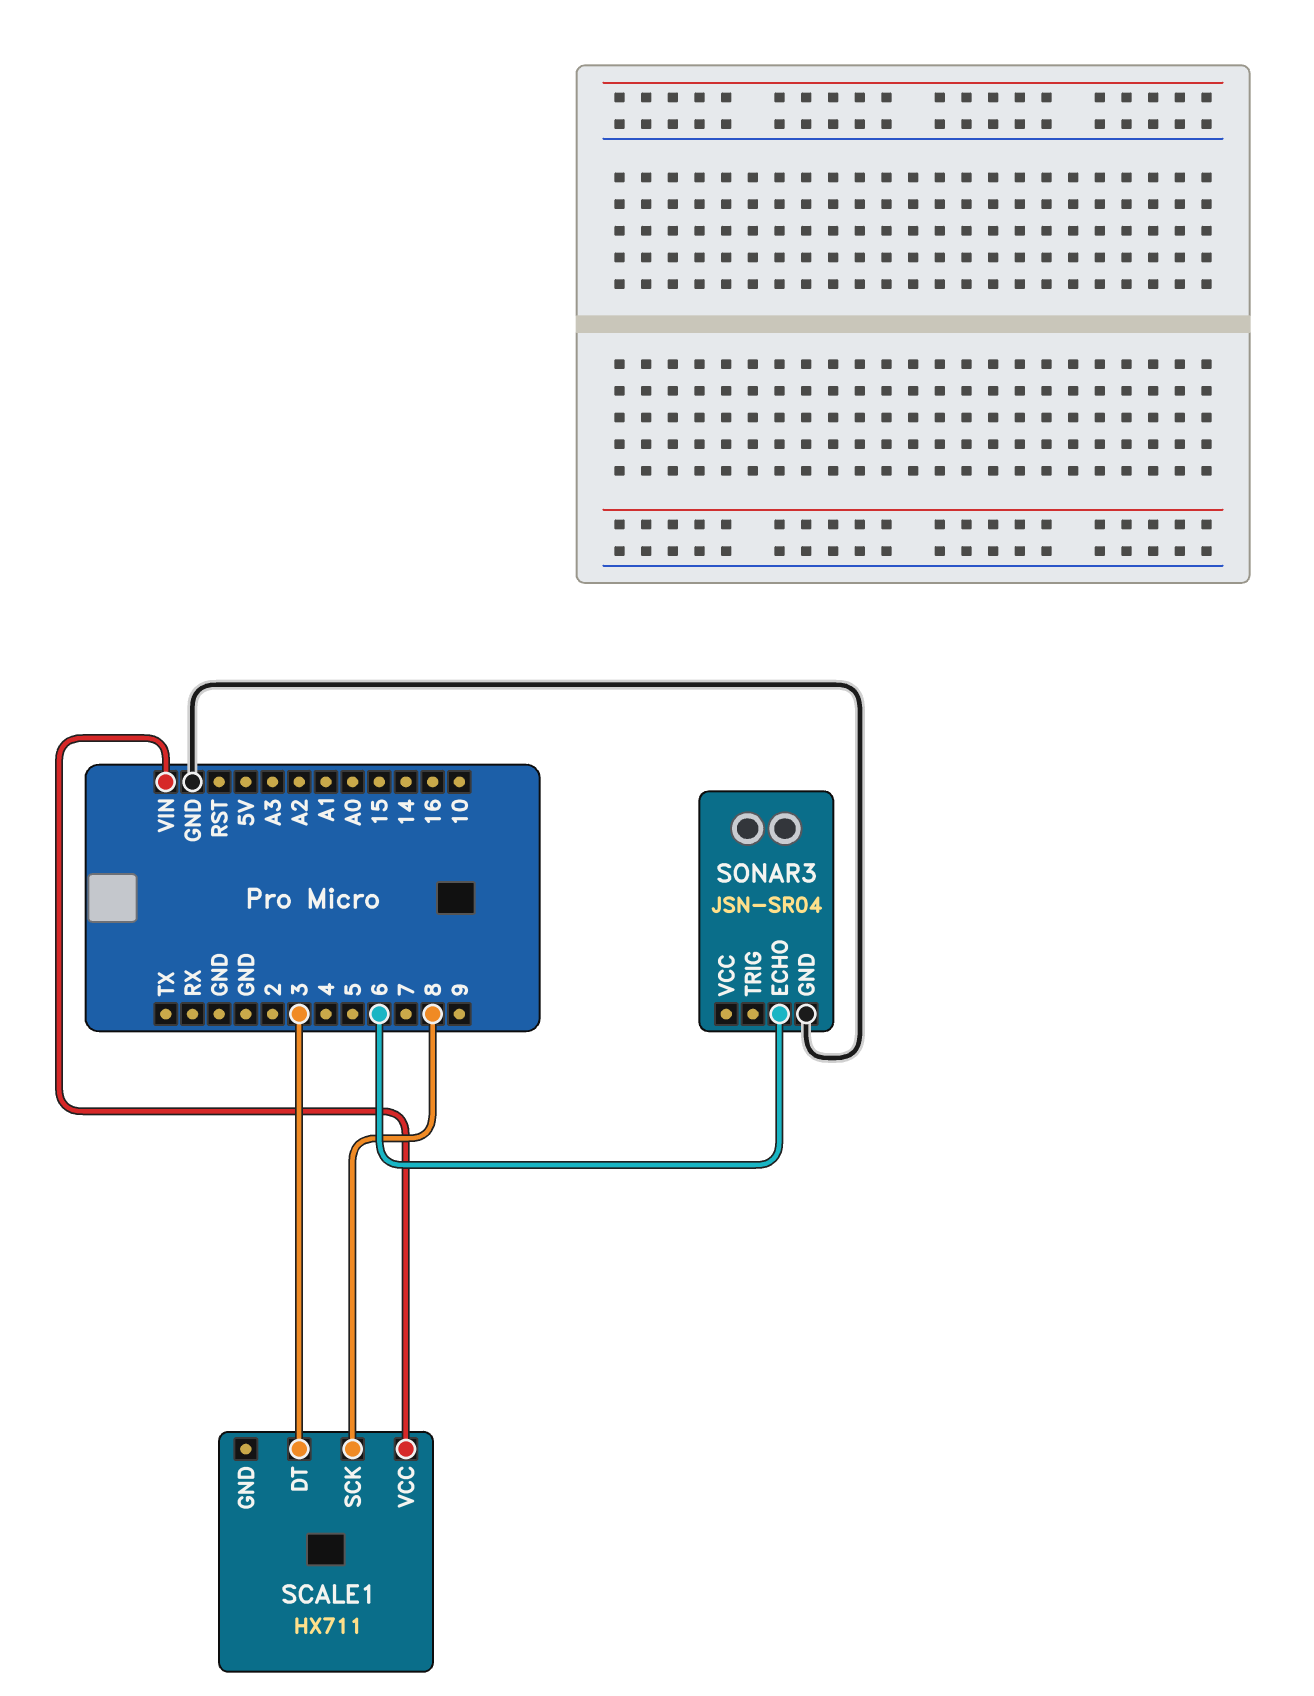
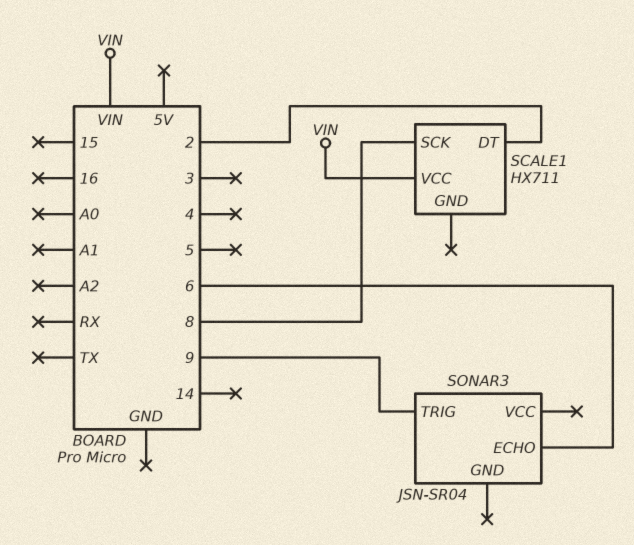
SCALE1 pin DT: 3 -> 2
SONAR3 pin GND: GND -> none
SONAR3 pin TRIG: none -> 9

